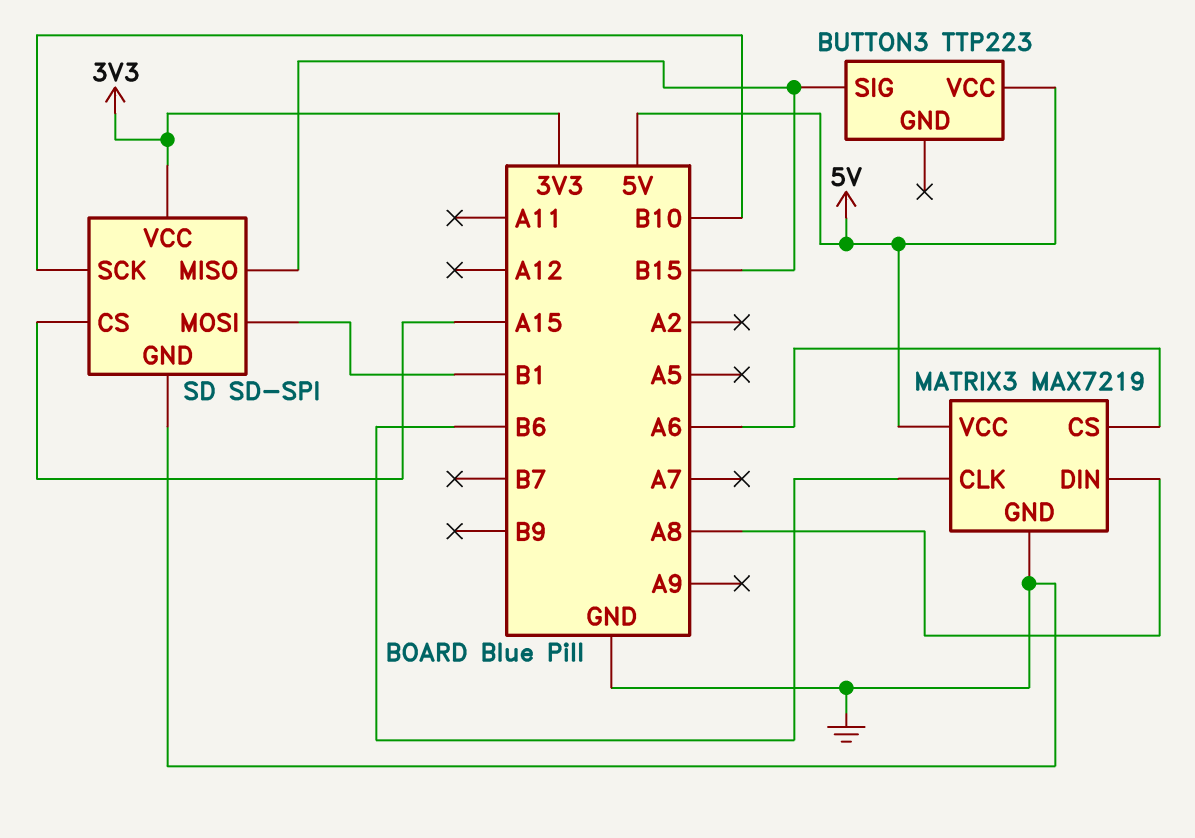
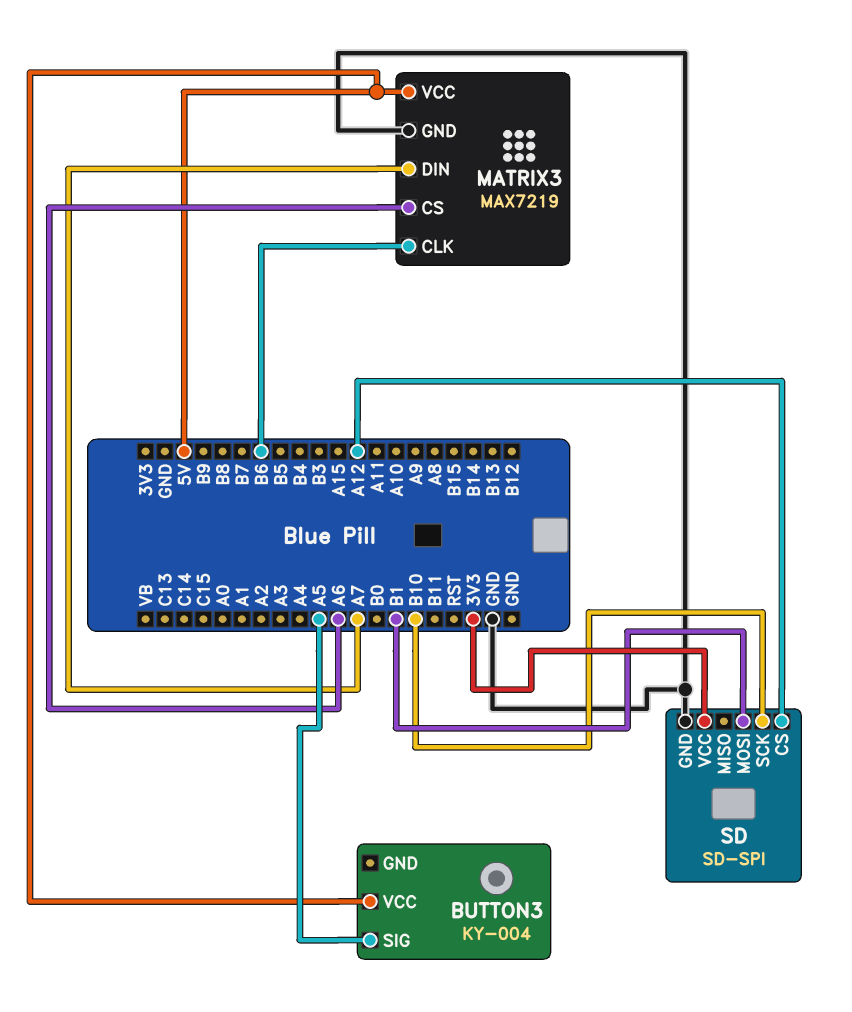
BUTTON3: TTP223 -> KY-004
BUTTON3 pin SIG: B15 -> A5
MATRIX3 pin DIN: A8 -> A7
SD pin CS: A15 -> A12
SD pin MISO: B15 -> none

